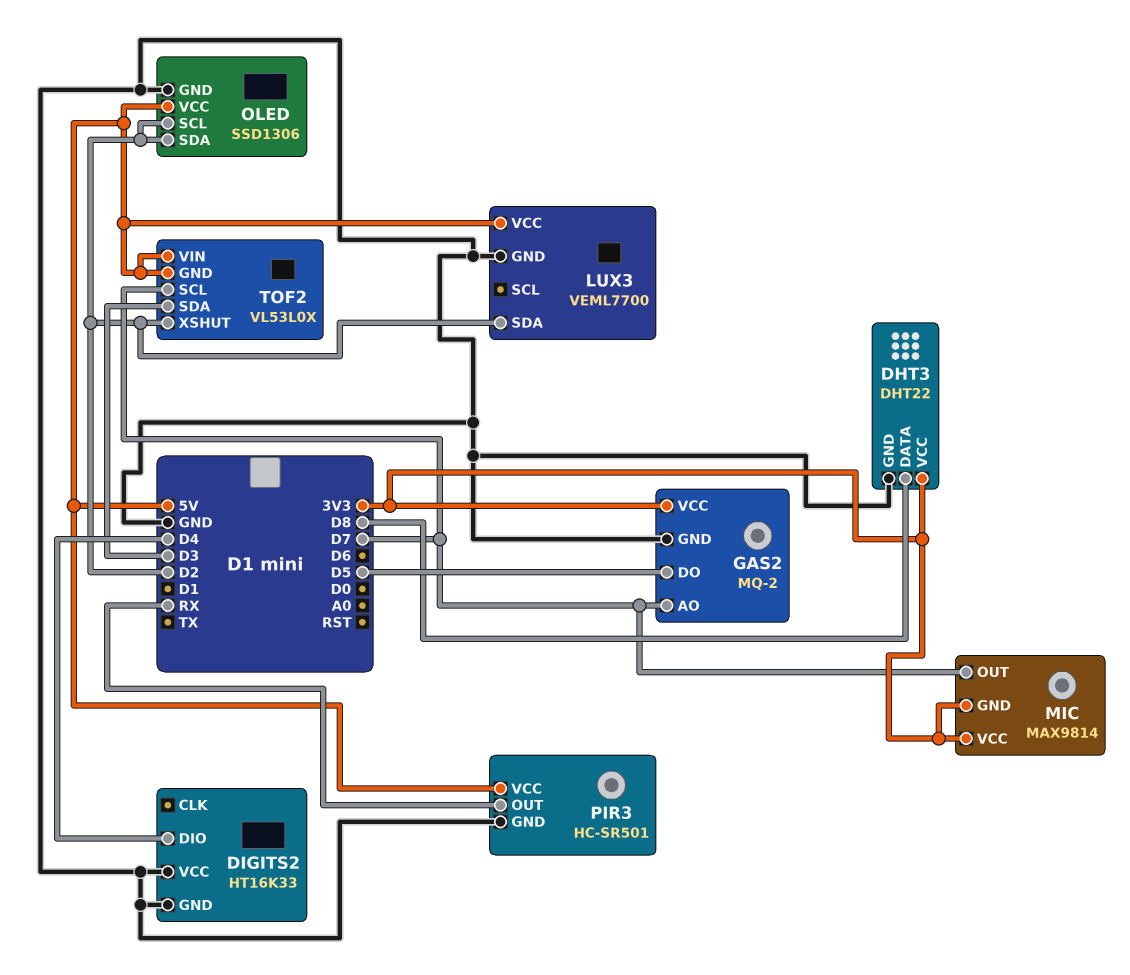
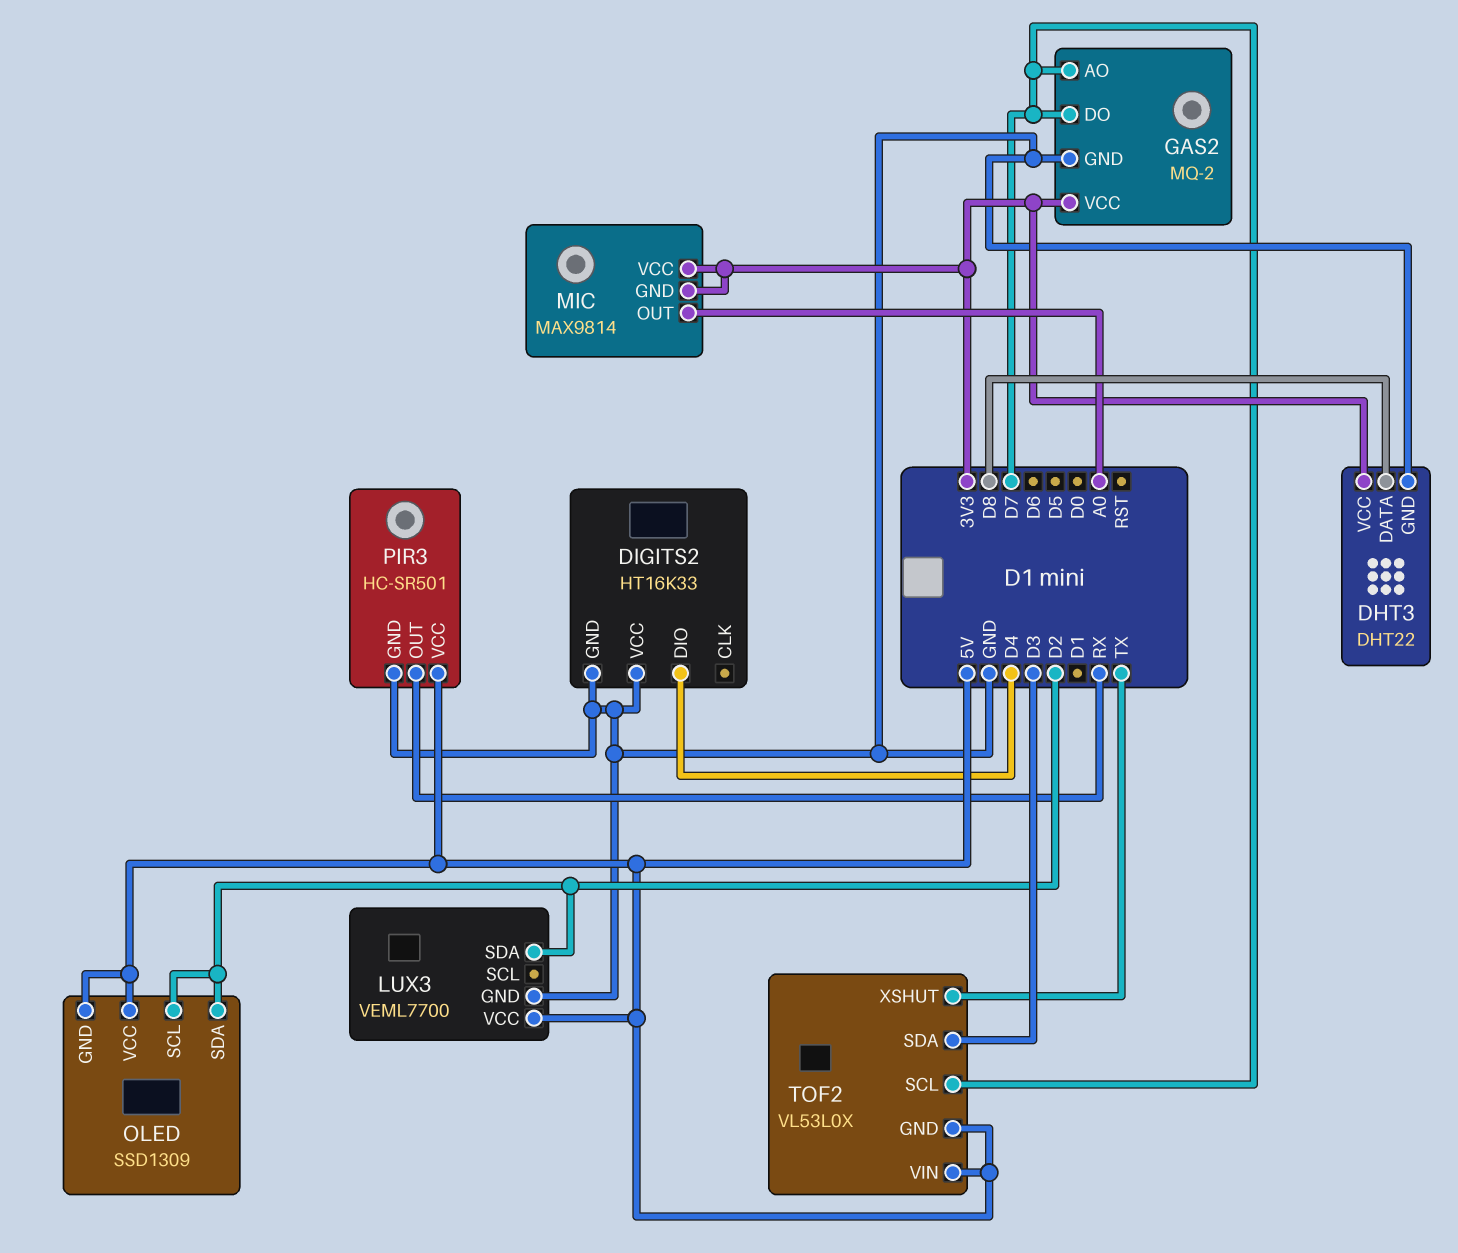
GAS2 pin DO: D5 -> D7
MIC pin OUT: D7 -> A0
OLED: SSD1306 -> SSD1309
OLED pin GND: GND -> 5V
TOF2 pin XSHUT: D2 -> TX

